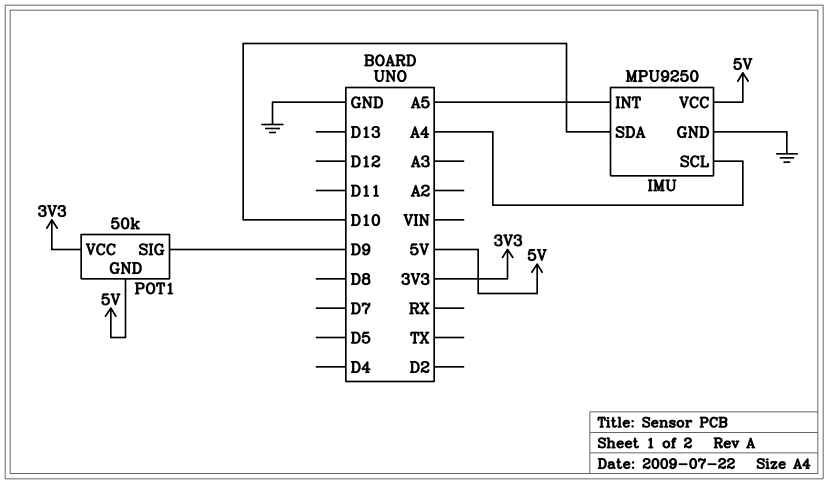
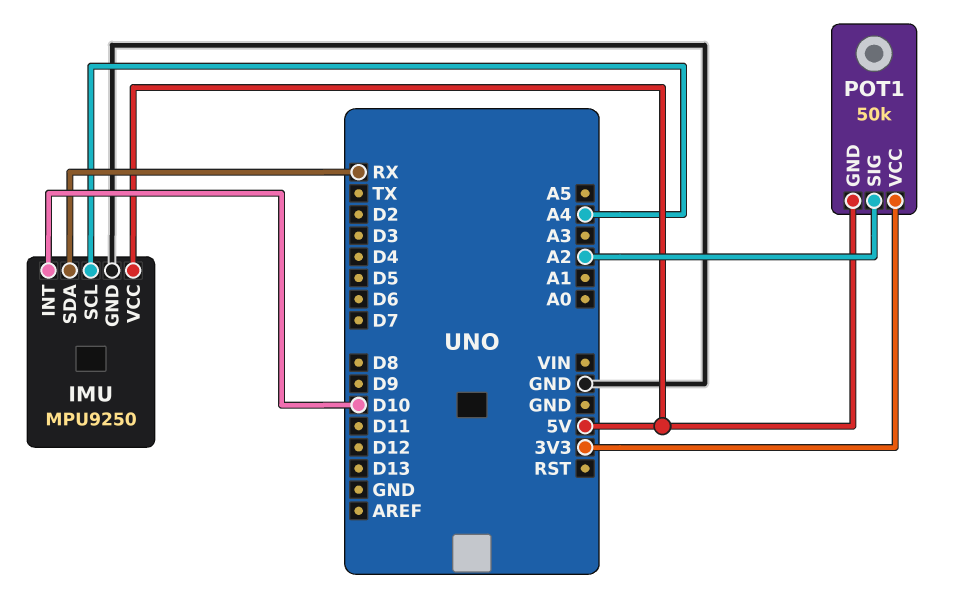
IMU pin INT: A5 -> D10
IMU pin SDA: D10 -> RX
POT1 pin SIG: D9 -> A2

